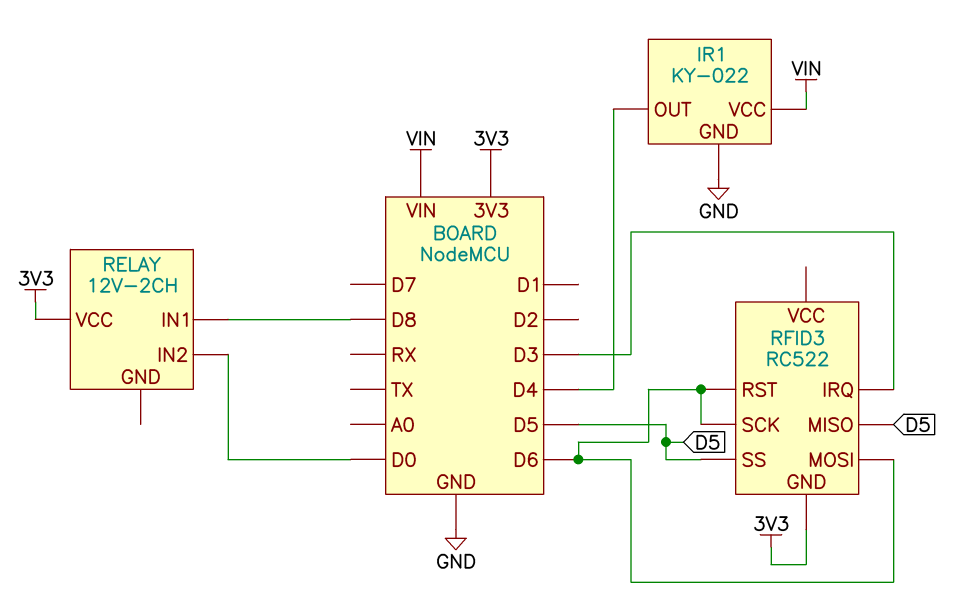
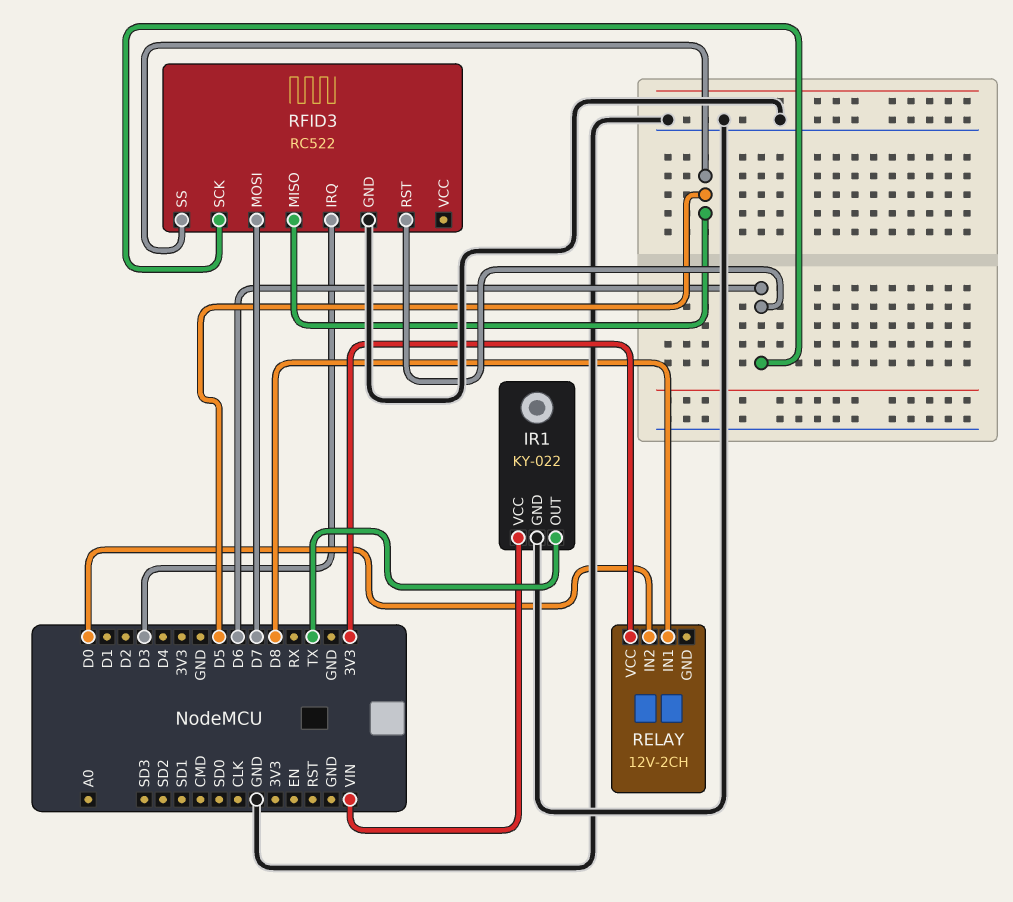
IR1 pin OUT: D4 -> TX
RFID3 pin GND: 3V3 -> GND
RFID3 pin MOSI: D6 -> D7

